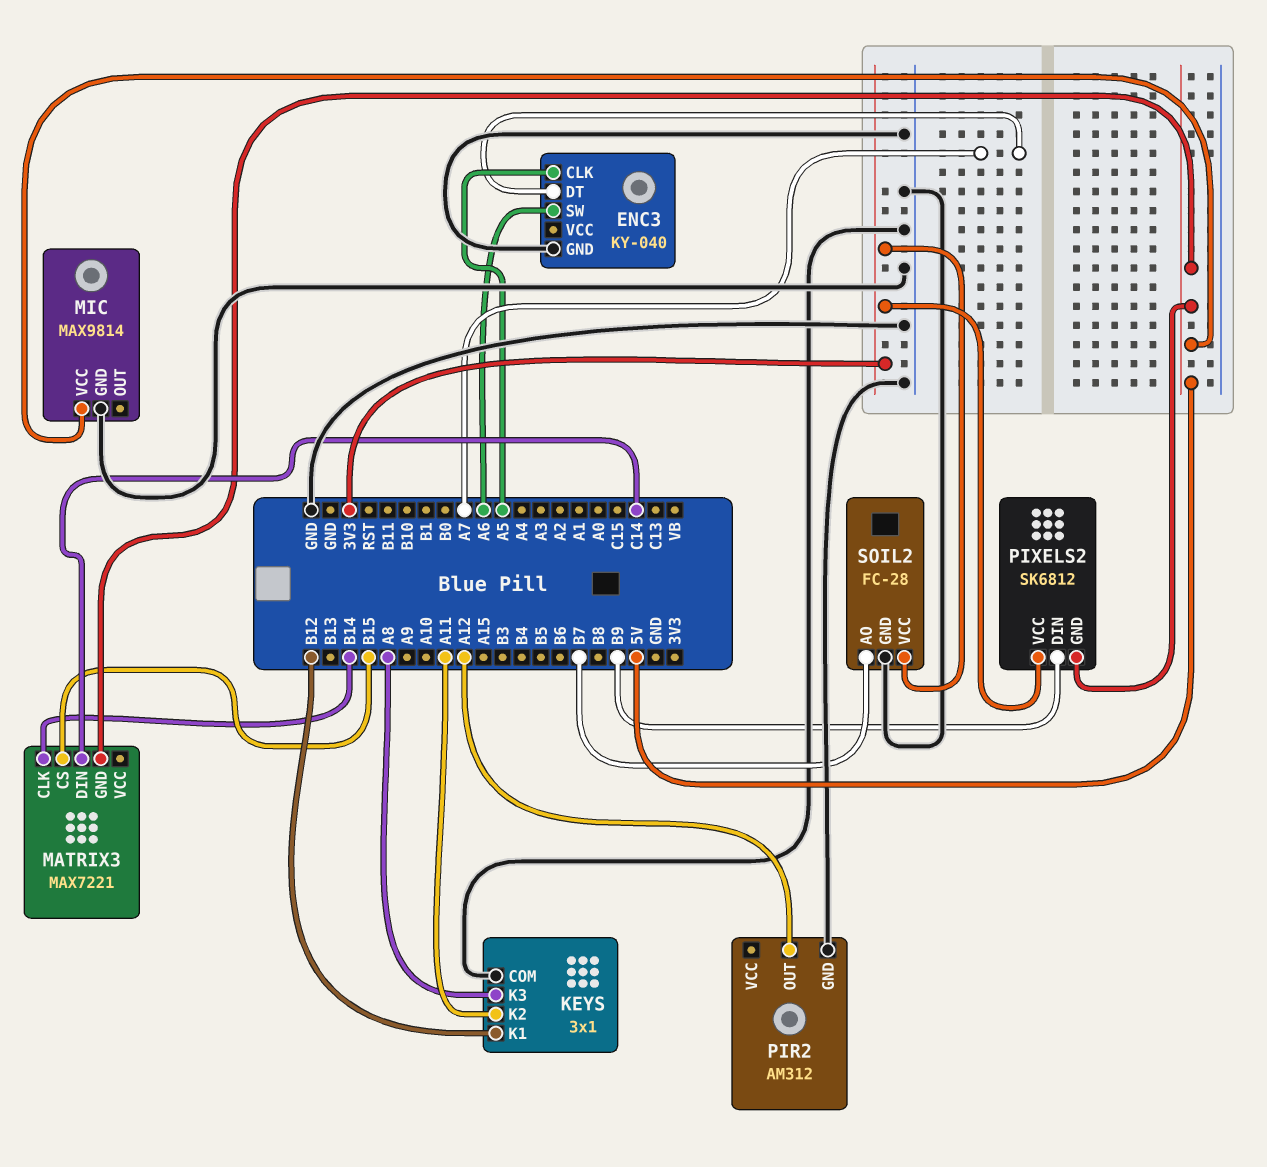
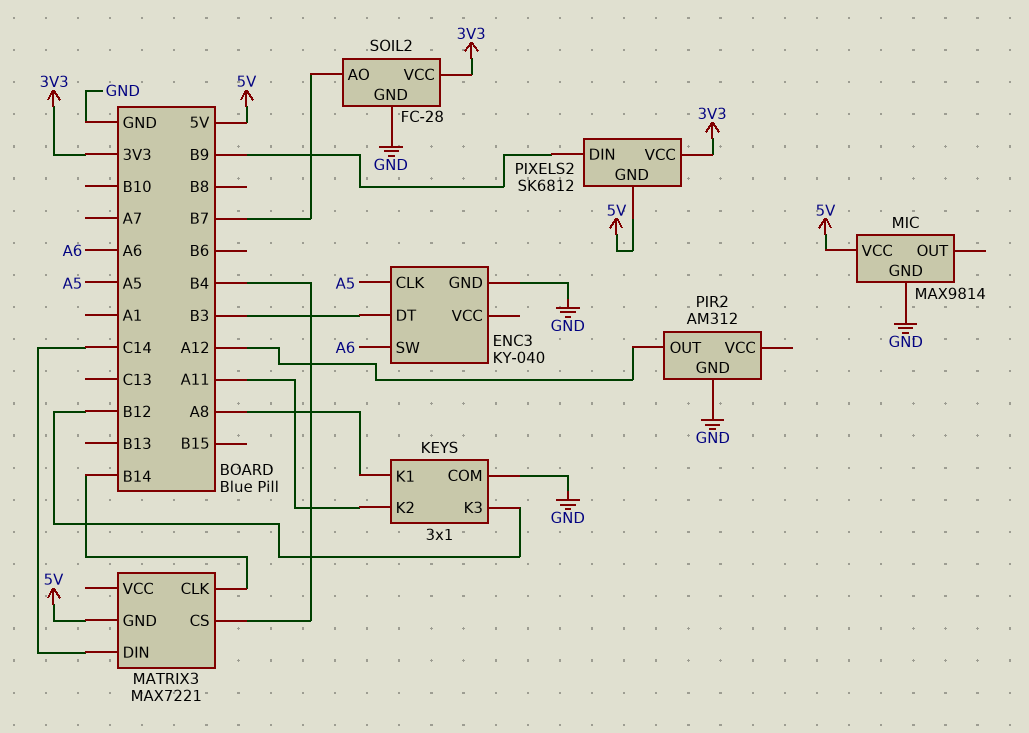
ENC3 pin DT: A7 -> B3
KEYS pin K1: B12 -> A8
KEYS pin K3: A8 -> B12
MATRIX3 pin CS: B15 -> B4

